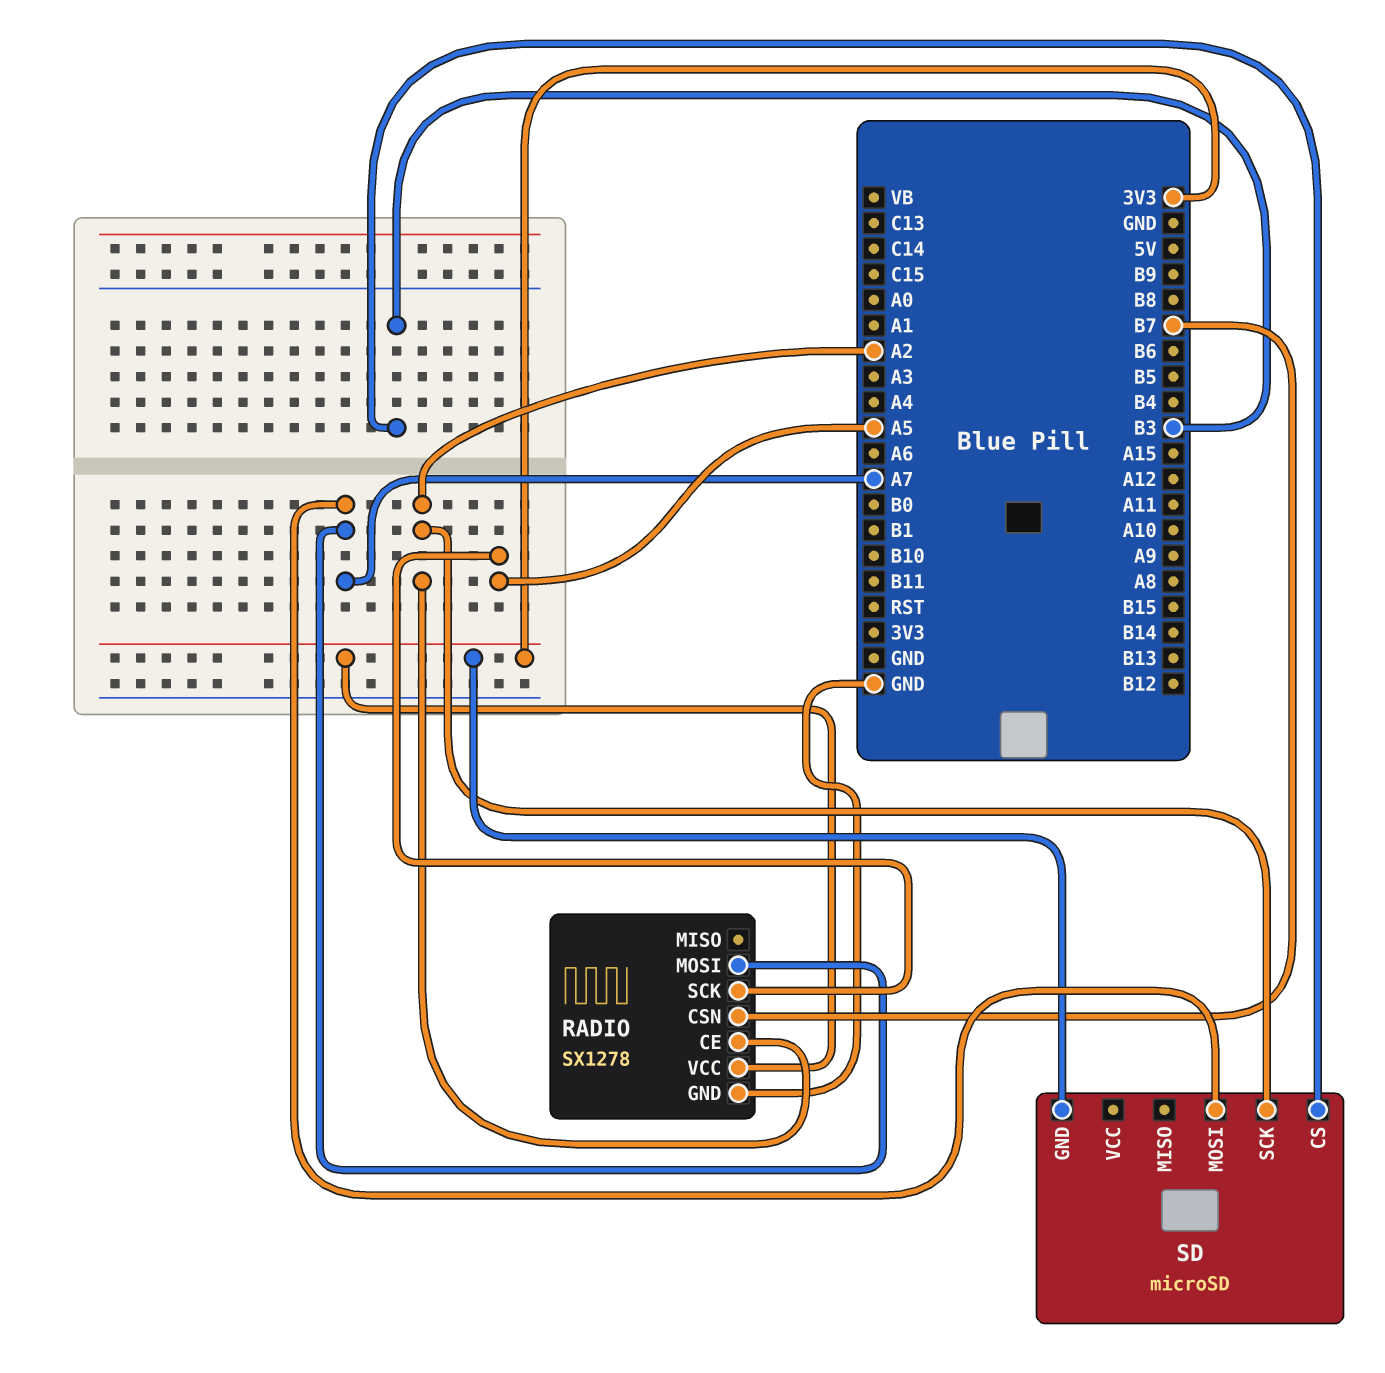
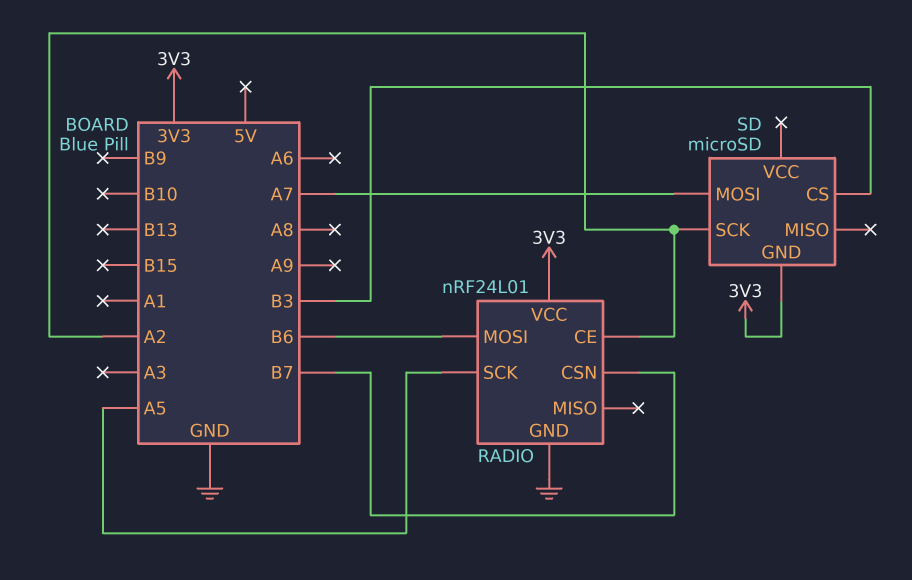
RADIO: SX1278 -> nRF24L01
RADIO pin MOSI: A7 -> B6

